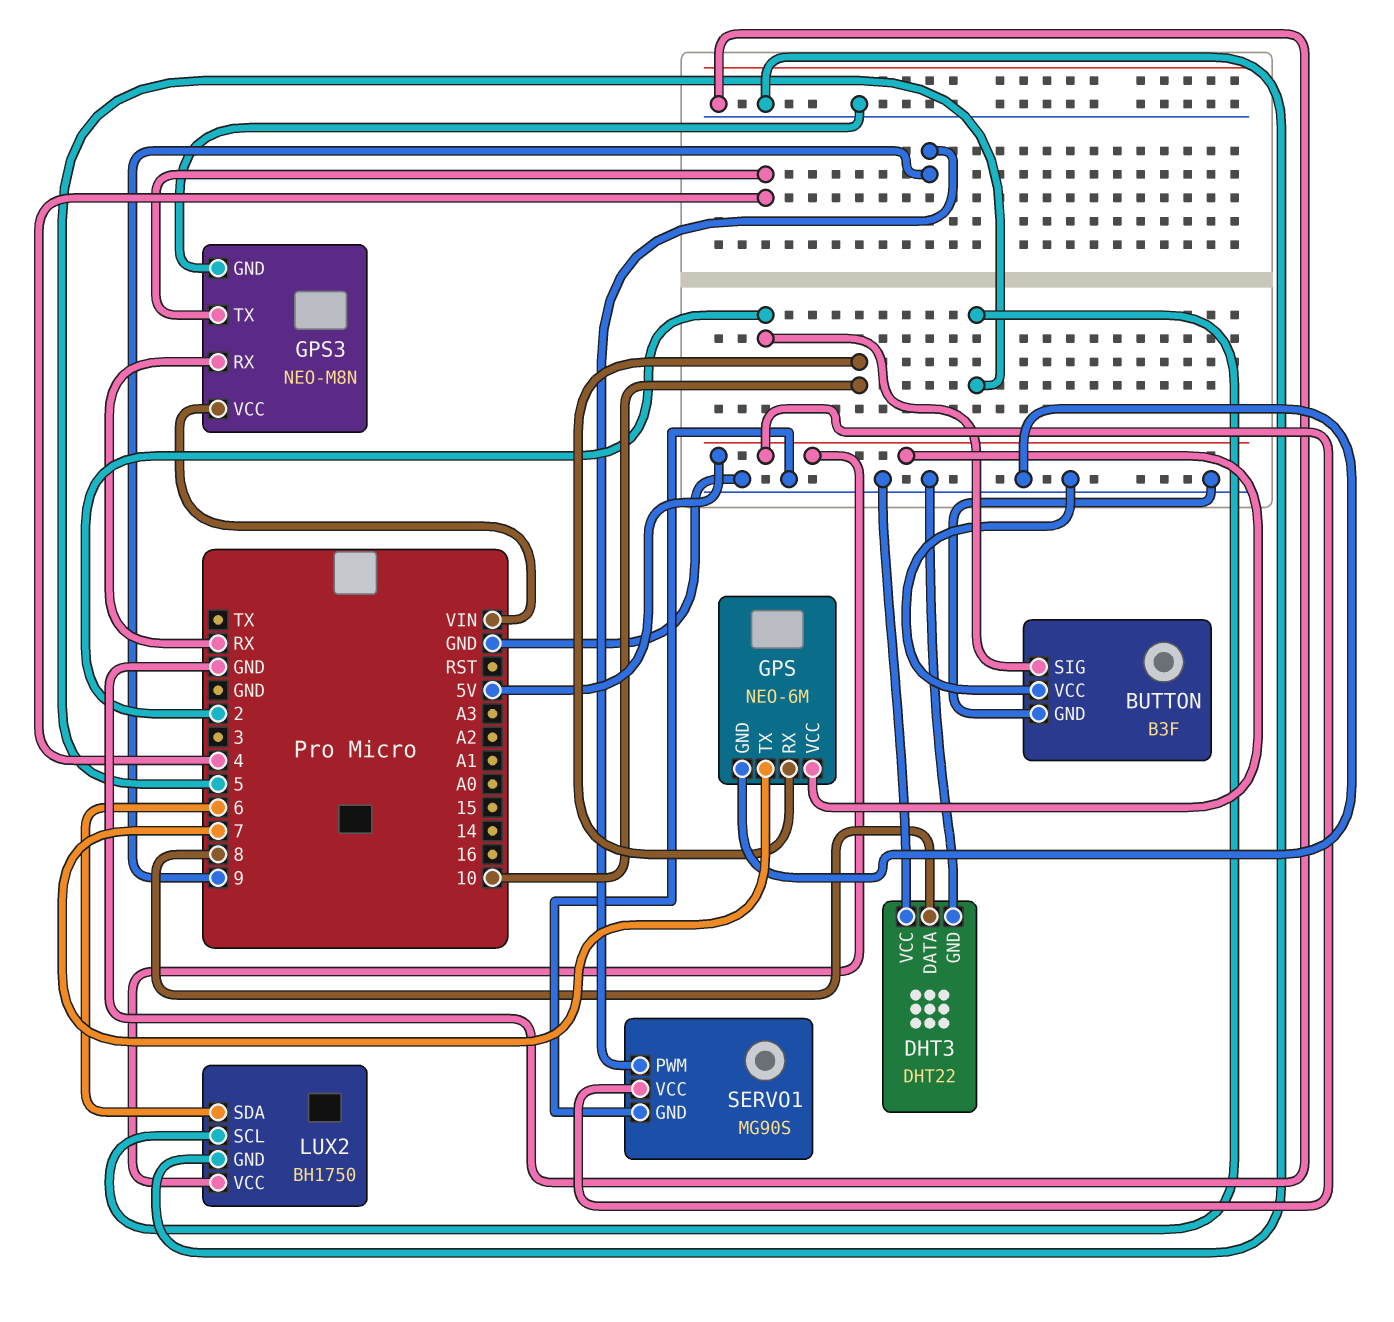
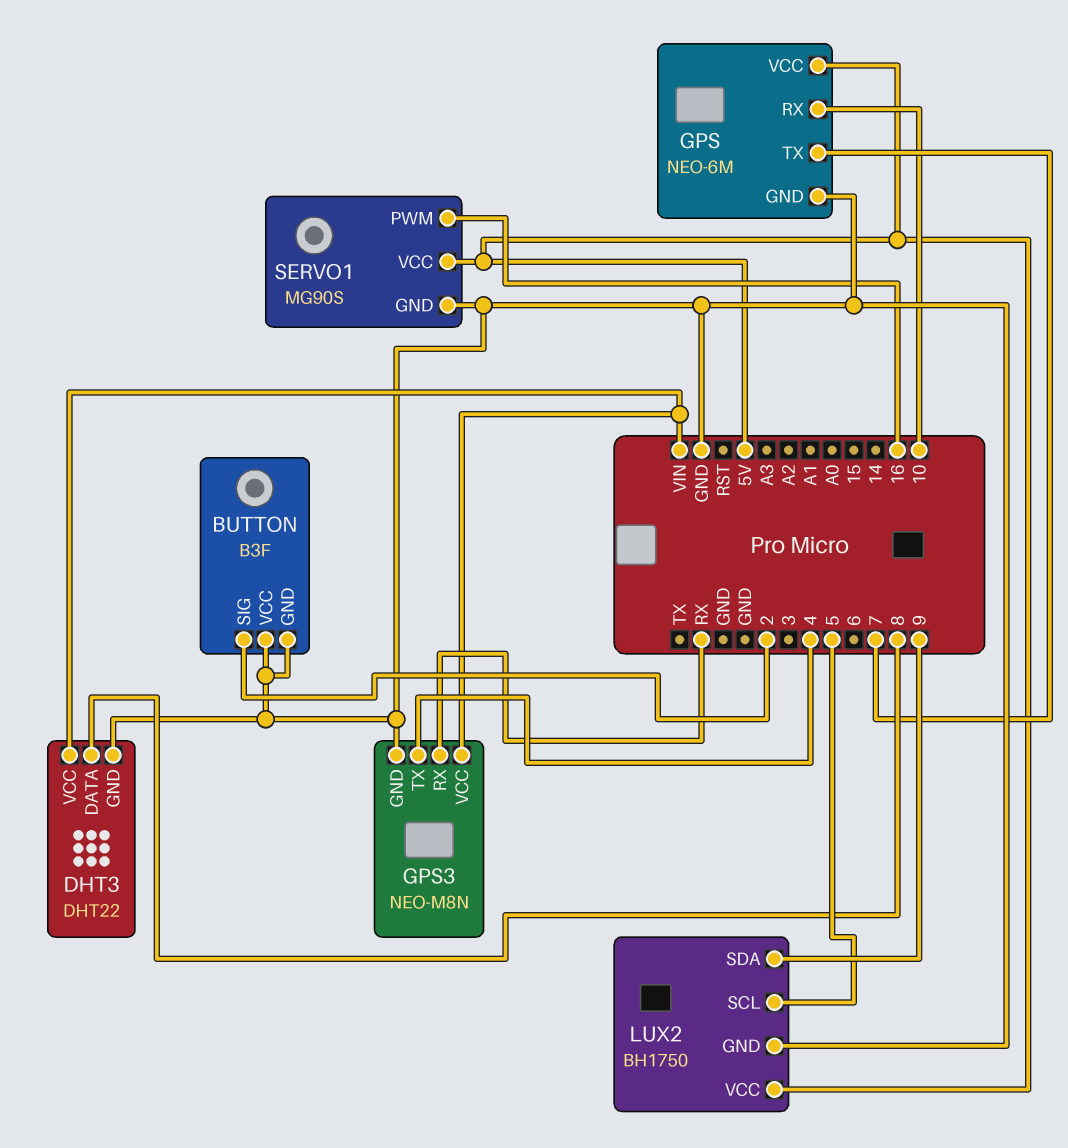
DHT3 pin VCC: GND -> VIN
LUX2 pin SDA: 6 -> 9
SERVO1 pin PWM: 9 -> 16

